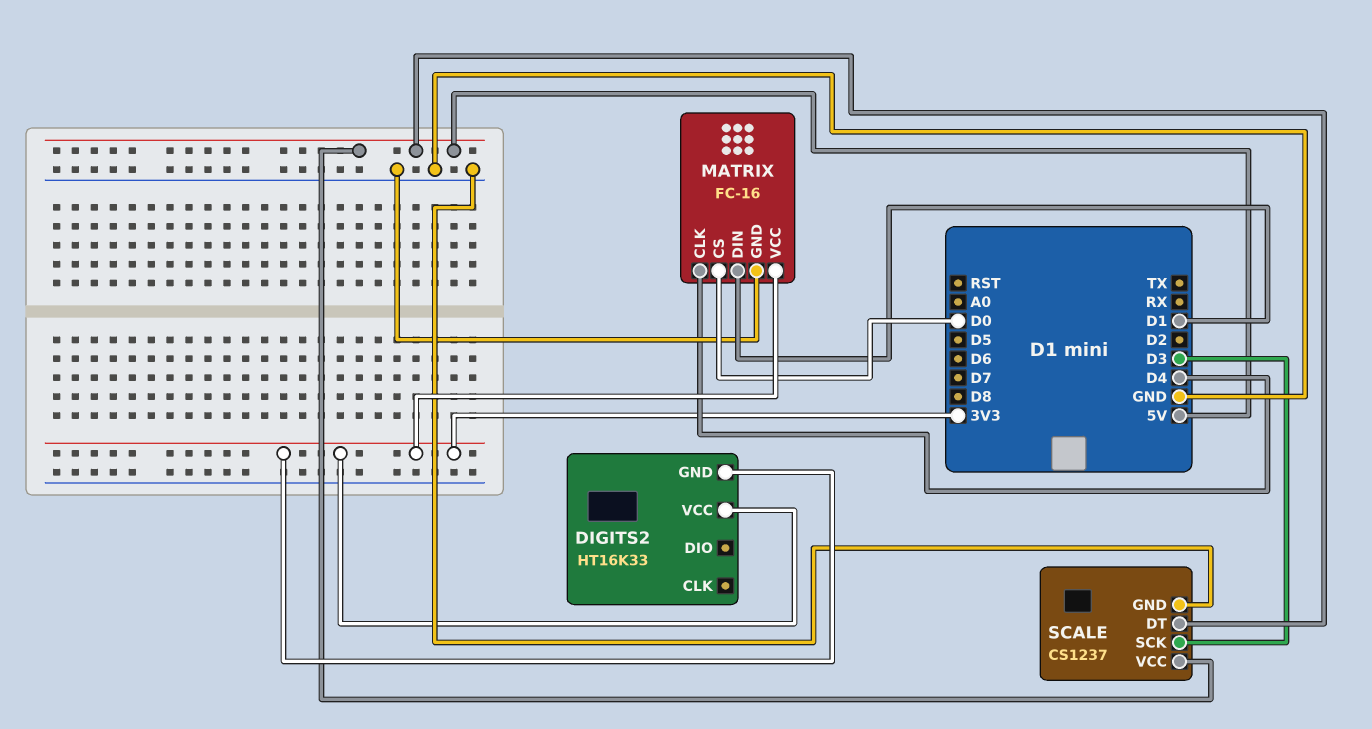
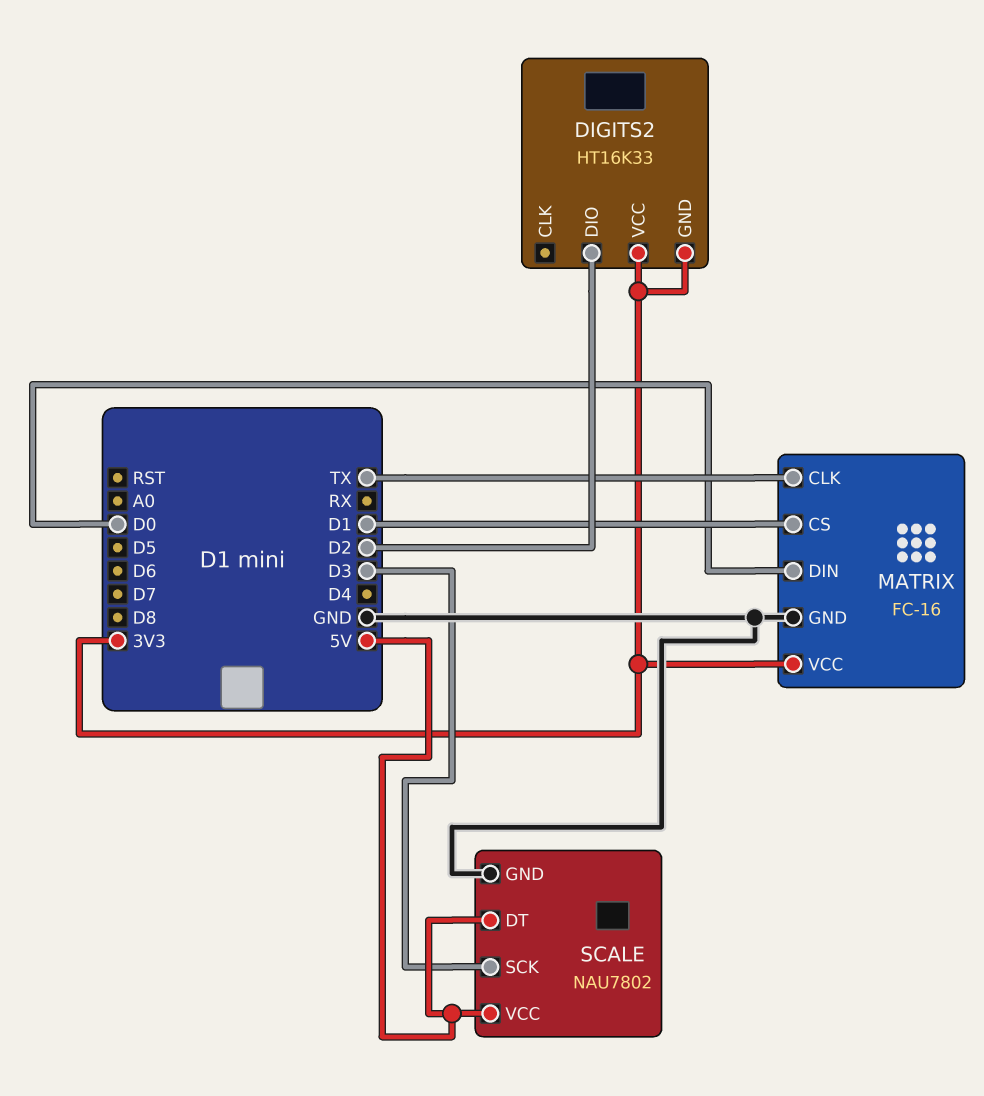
DIGITS2 pin DIO: none -> D2
MATRIX pin CLK: D4 -> TX
MATRIX pin CS: D0 -> D1
MATRIX pin DIN: D1 -> D0
SCALE: CS1237 -> NAU7802

